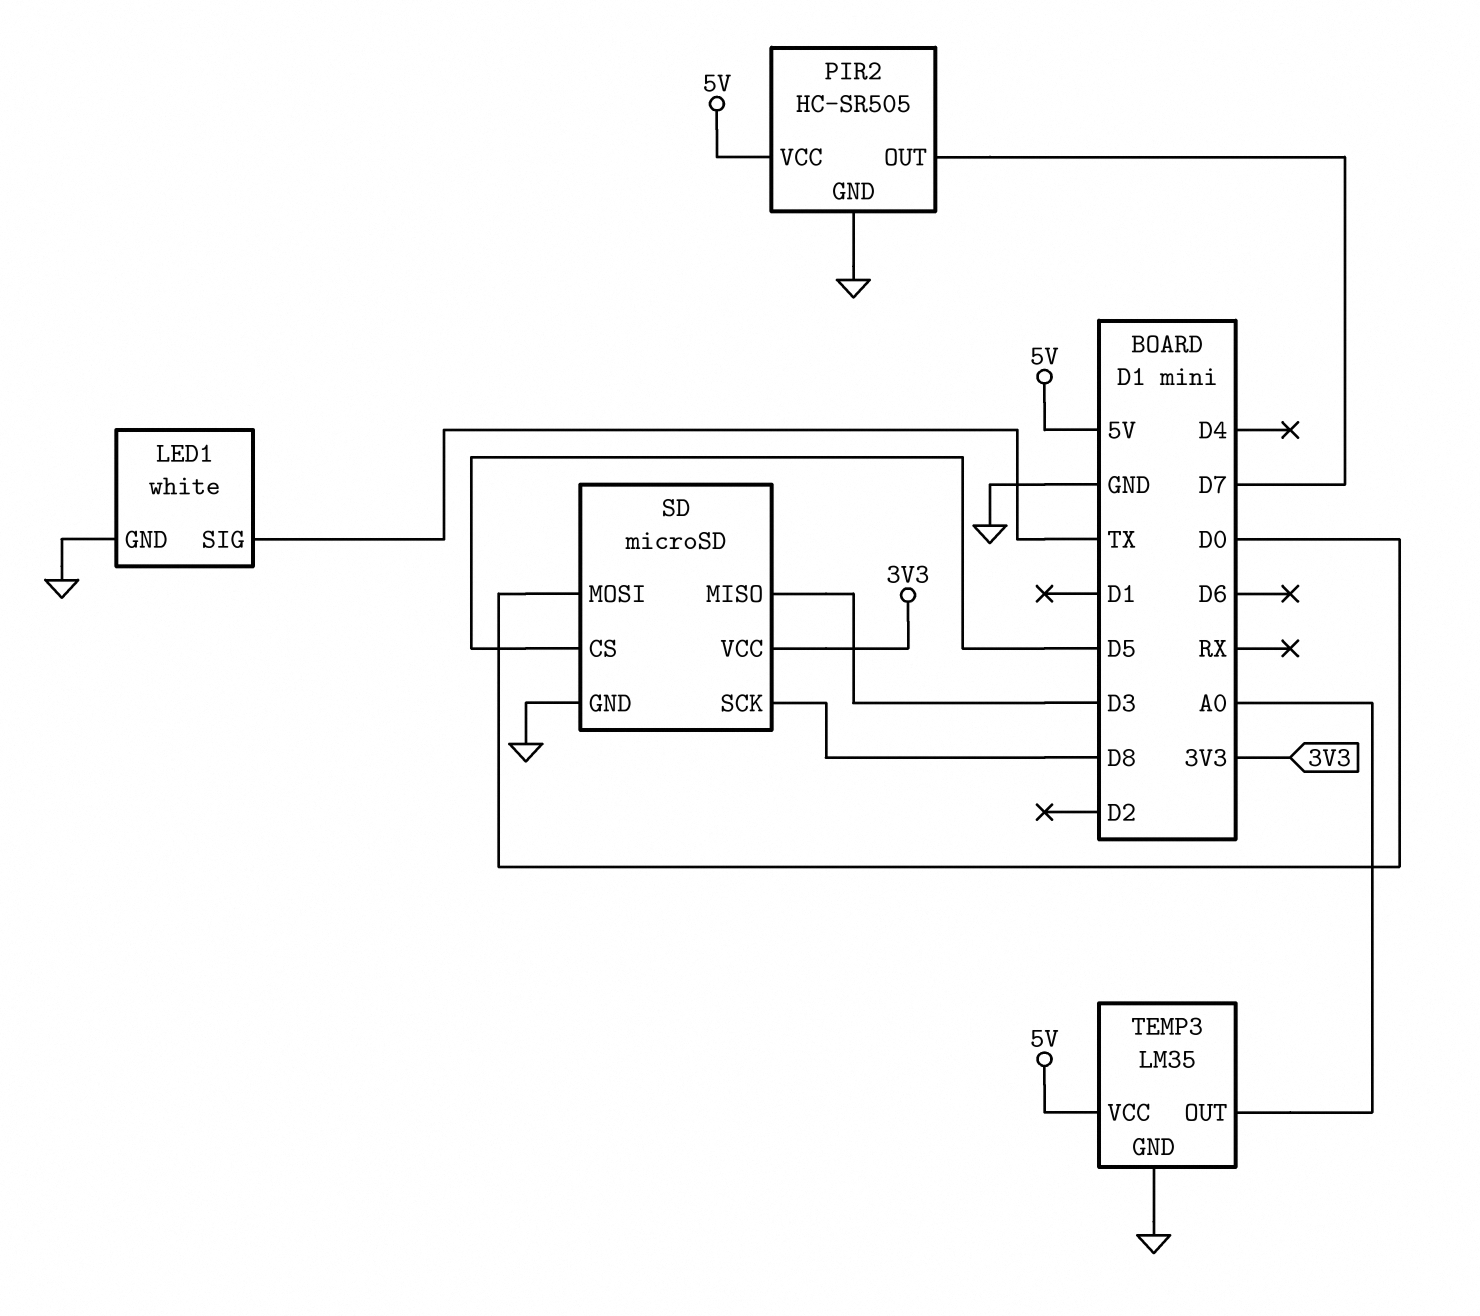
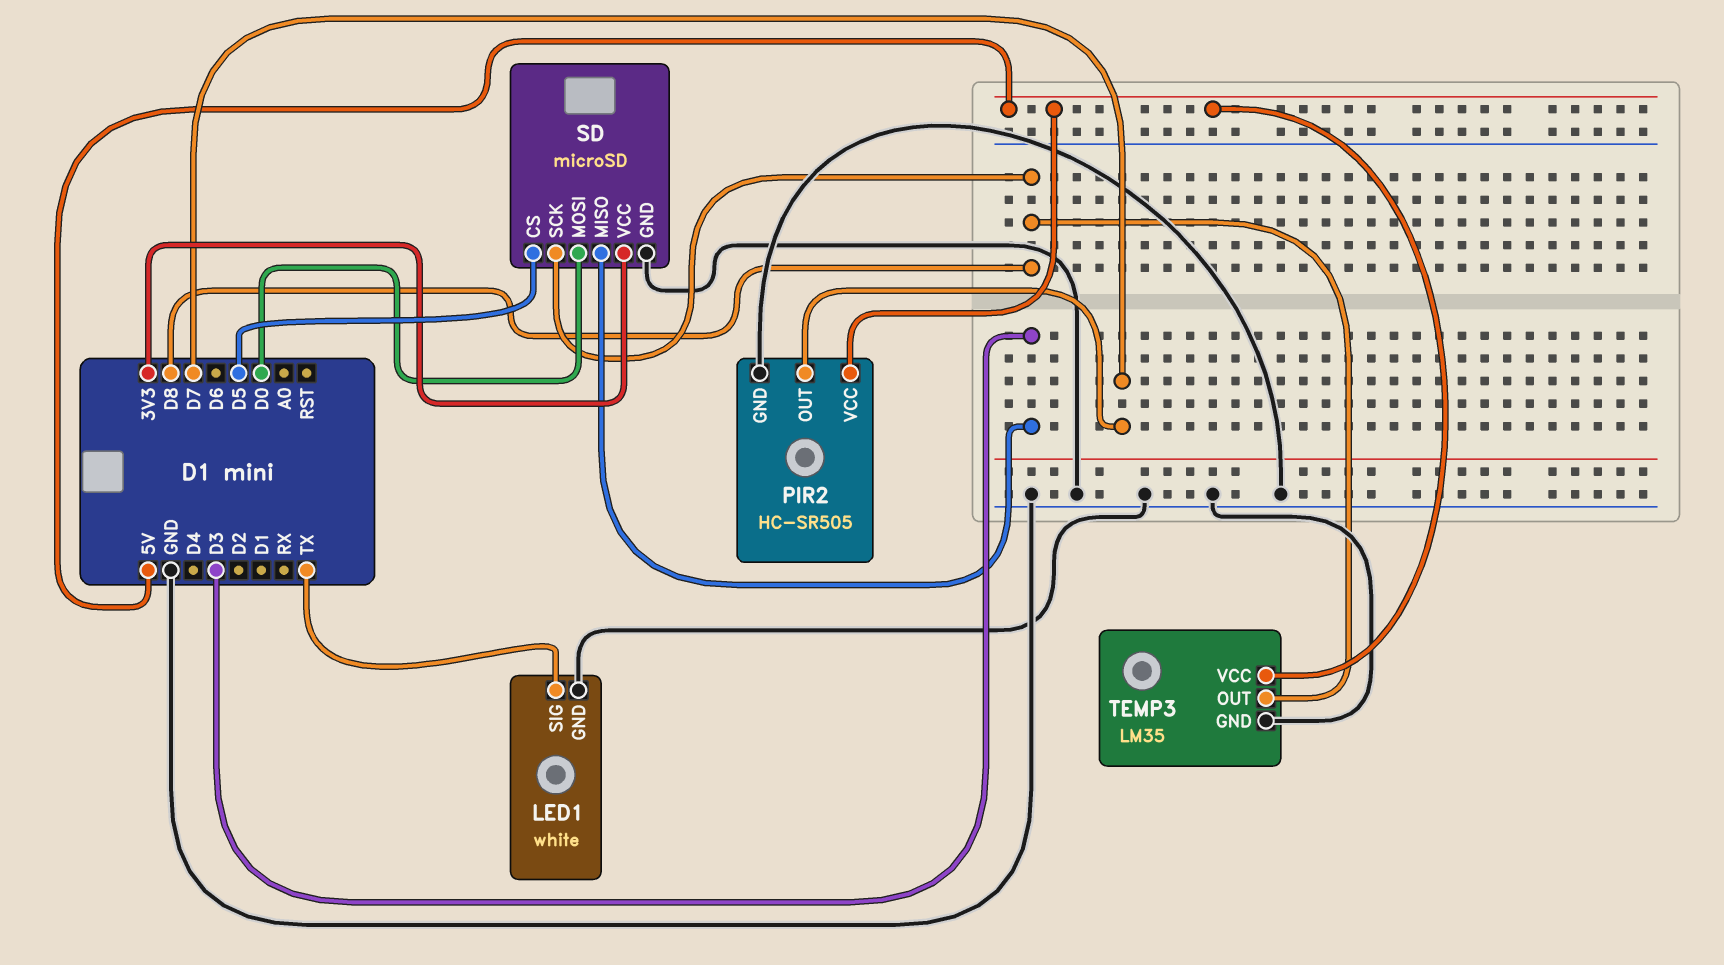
TEMP3 pin OUT: A0 -> D8

